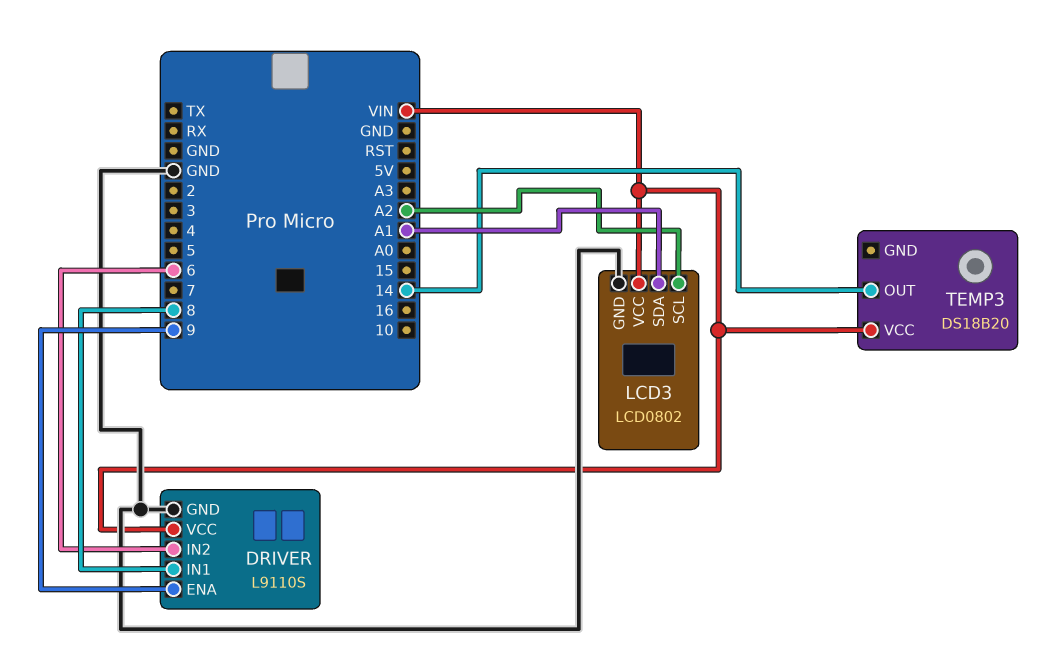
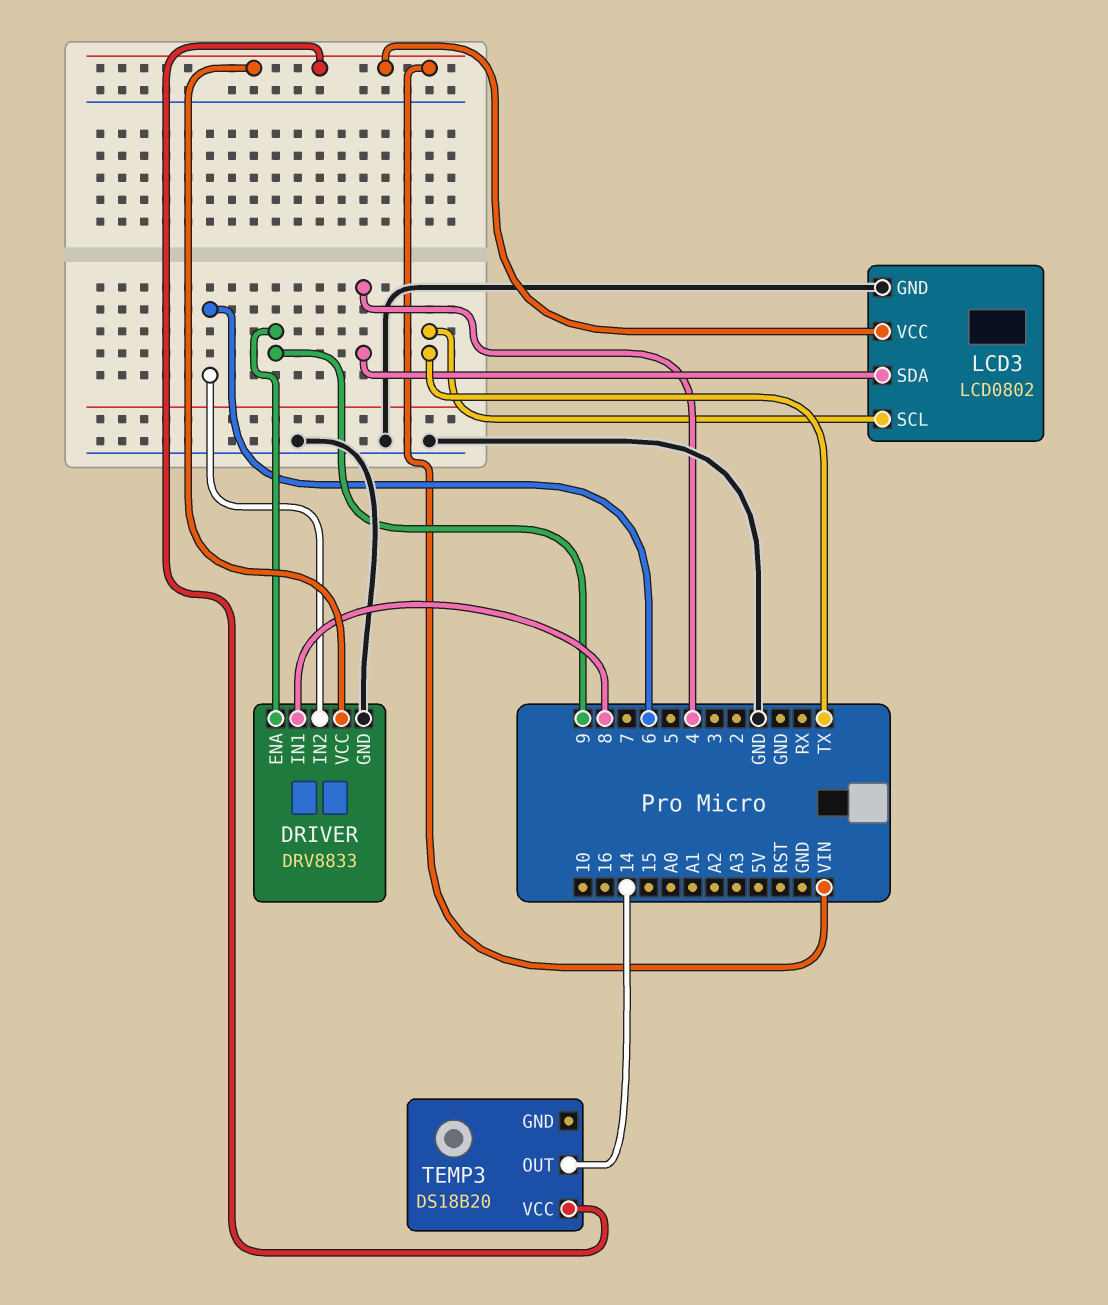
DRIVER: L9110S -> DRV8833
LCD3 pin SCL: A2 -> TX
LCD3 pin SDA: A1 -> 4

